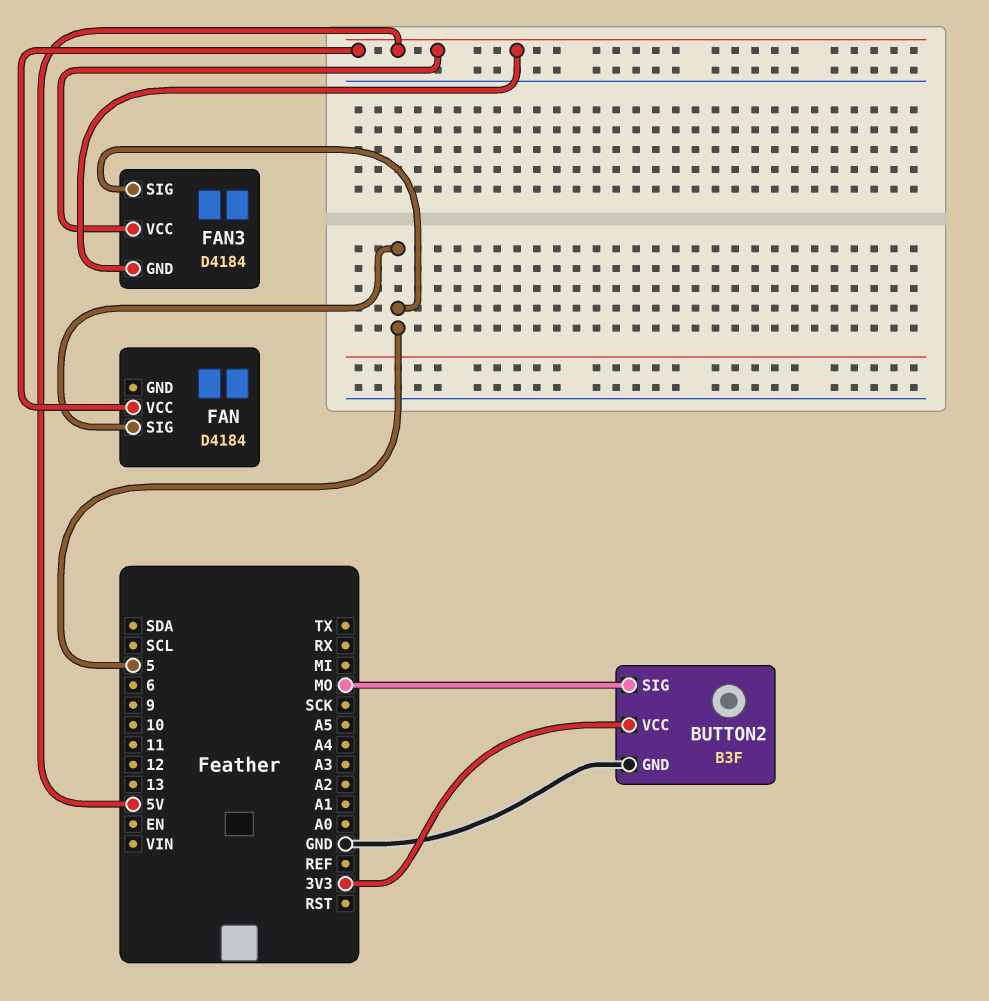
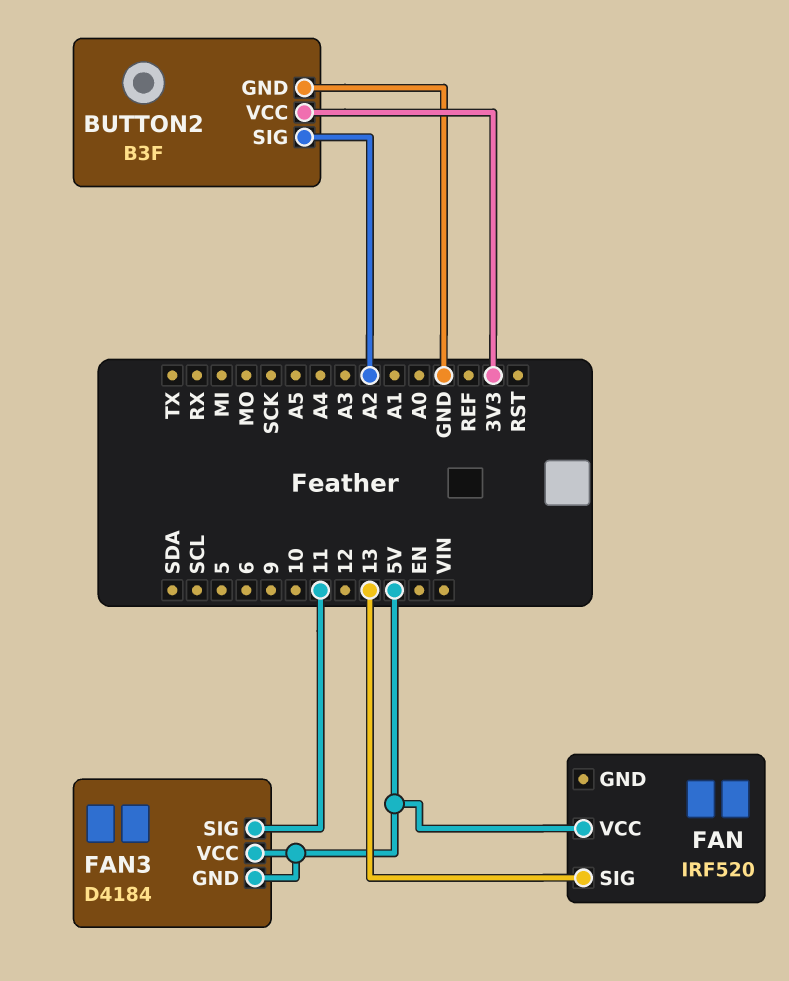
BUTTON2 pin SIG: MO -> A2
FAN: D4184 -> IRF520
FAN pin SIG: 5 -> 13
FAN3 pin SIG: 5 -> 11

